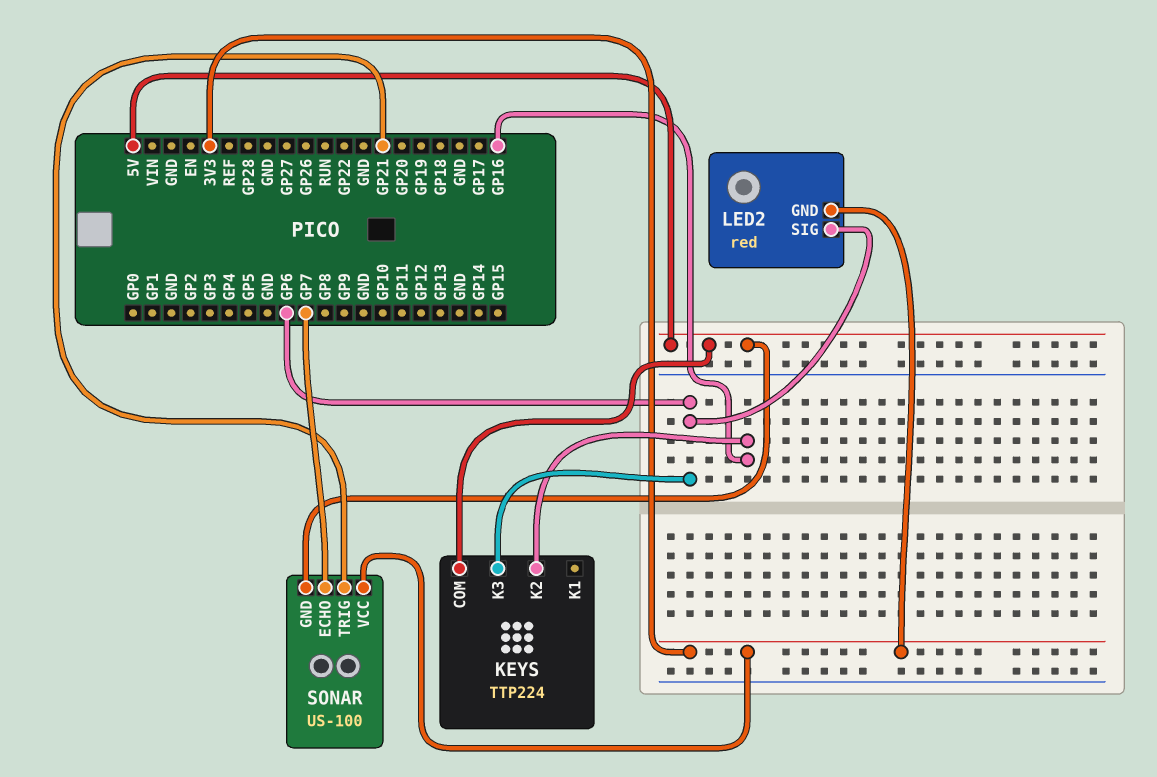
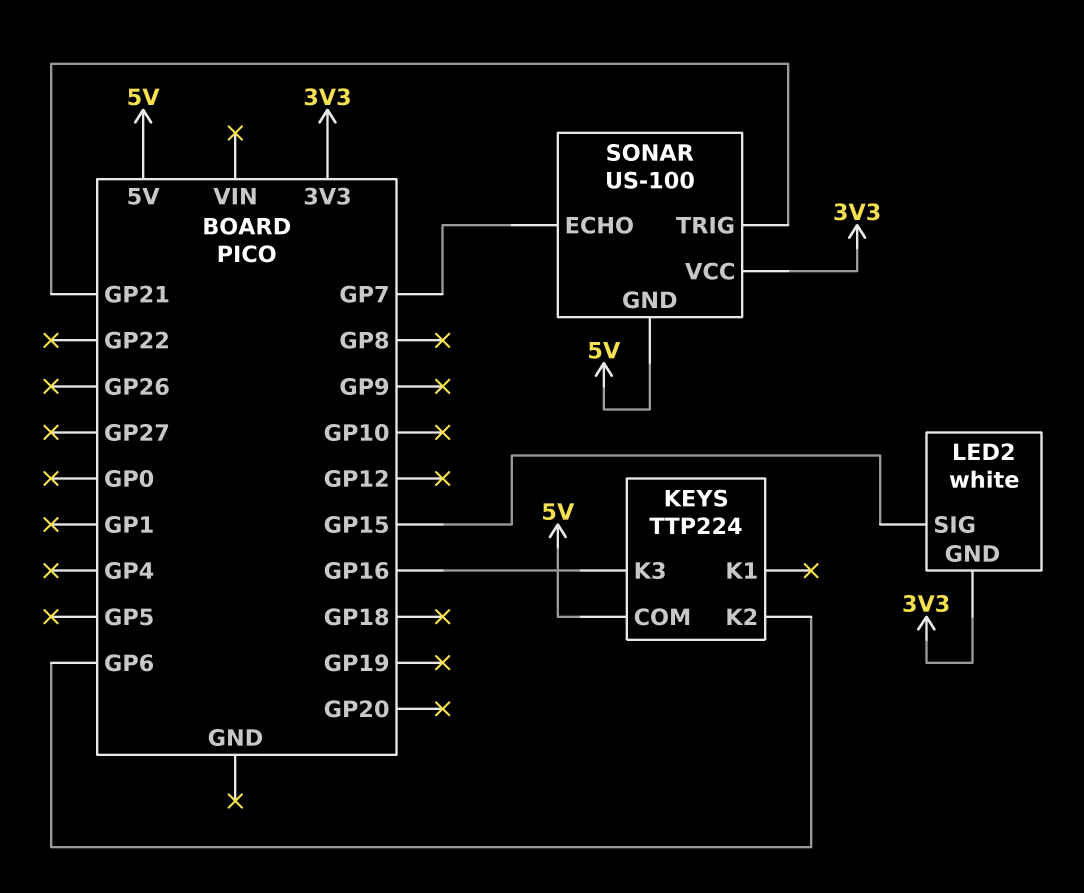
KEYS pin K2: GP16 -> GP6
KEYS pin K3: GP6 -> GP16
LED2: red -> white
LED2 pin SIG: GP6 -> GP15

